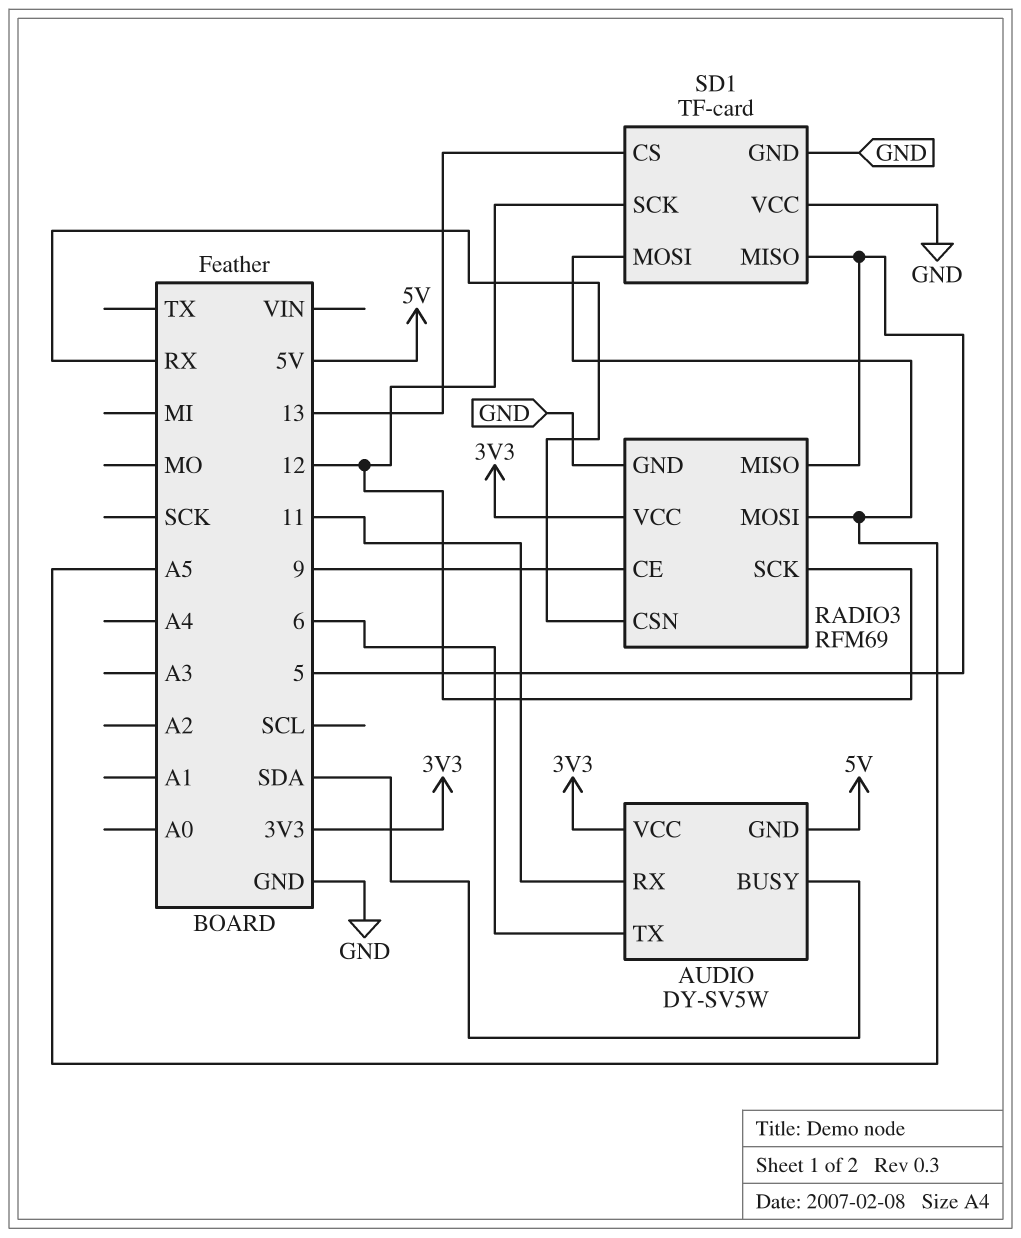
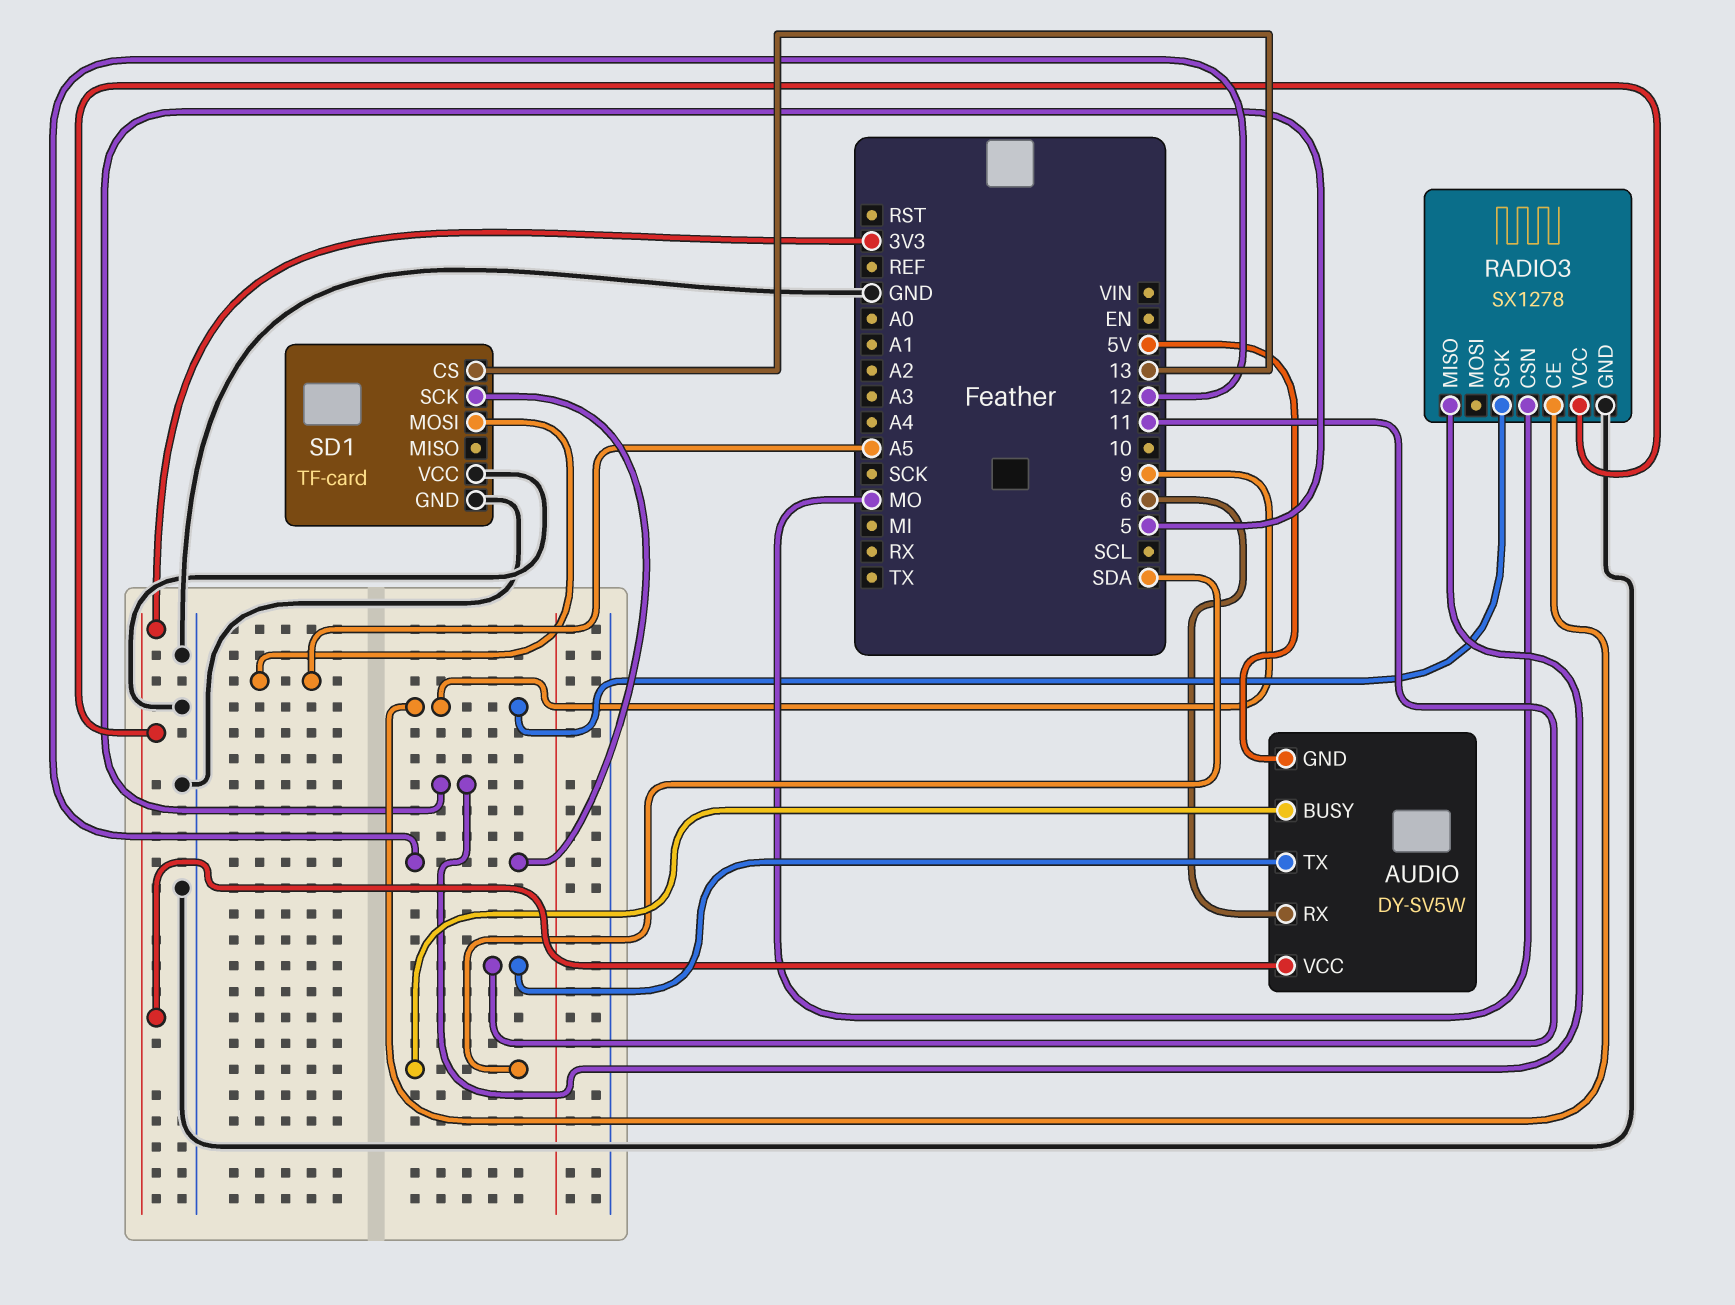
AUDIO pin RX: 11 -> 6
AUDIO pin TX: 6 -> 11
RADIO3: RFM69 -> SX1278
RADIO3 pin CSN: RX -> MO
RADIO3 pin MOSI: A5 -> none
RADIO3 pin SCK: 12 -> 9
SD1 pin MISO: 5 -> none

